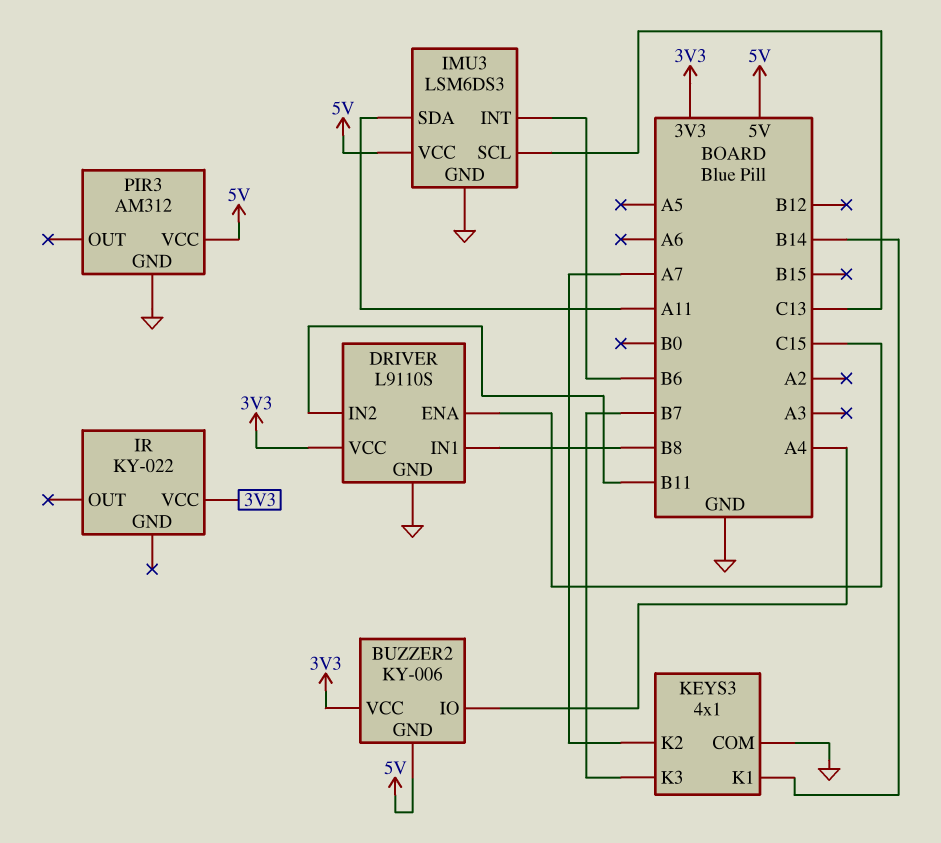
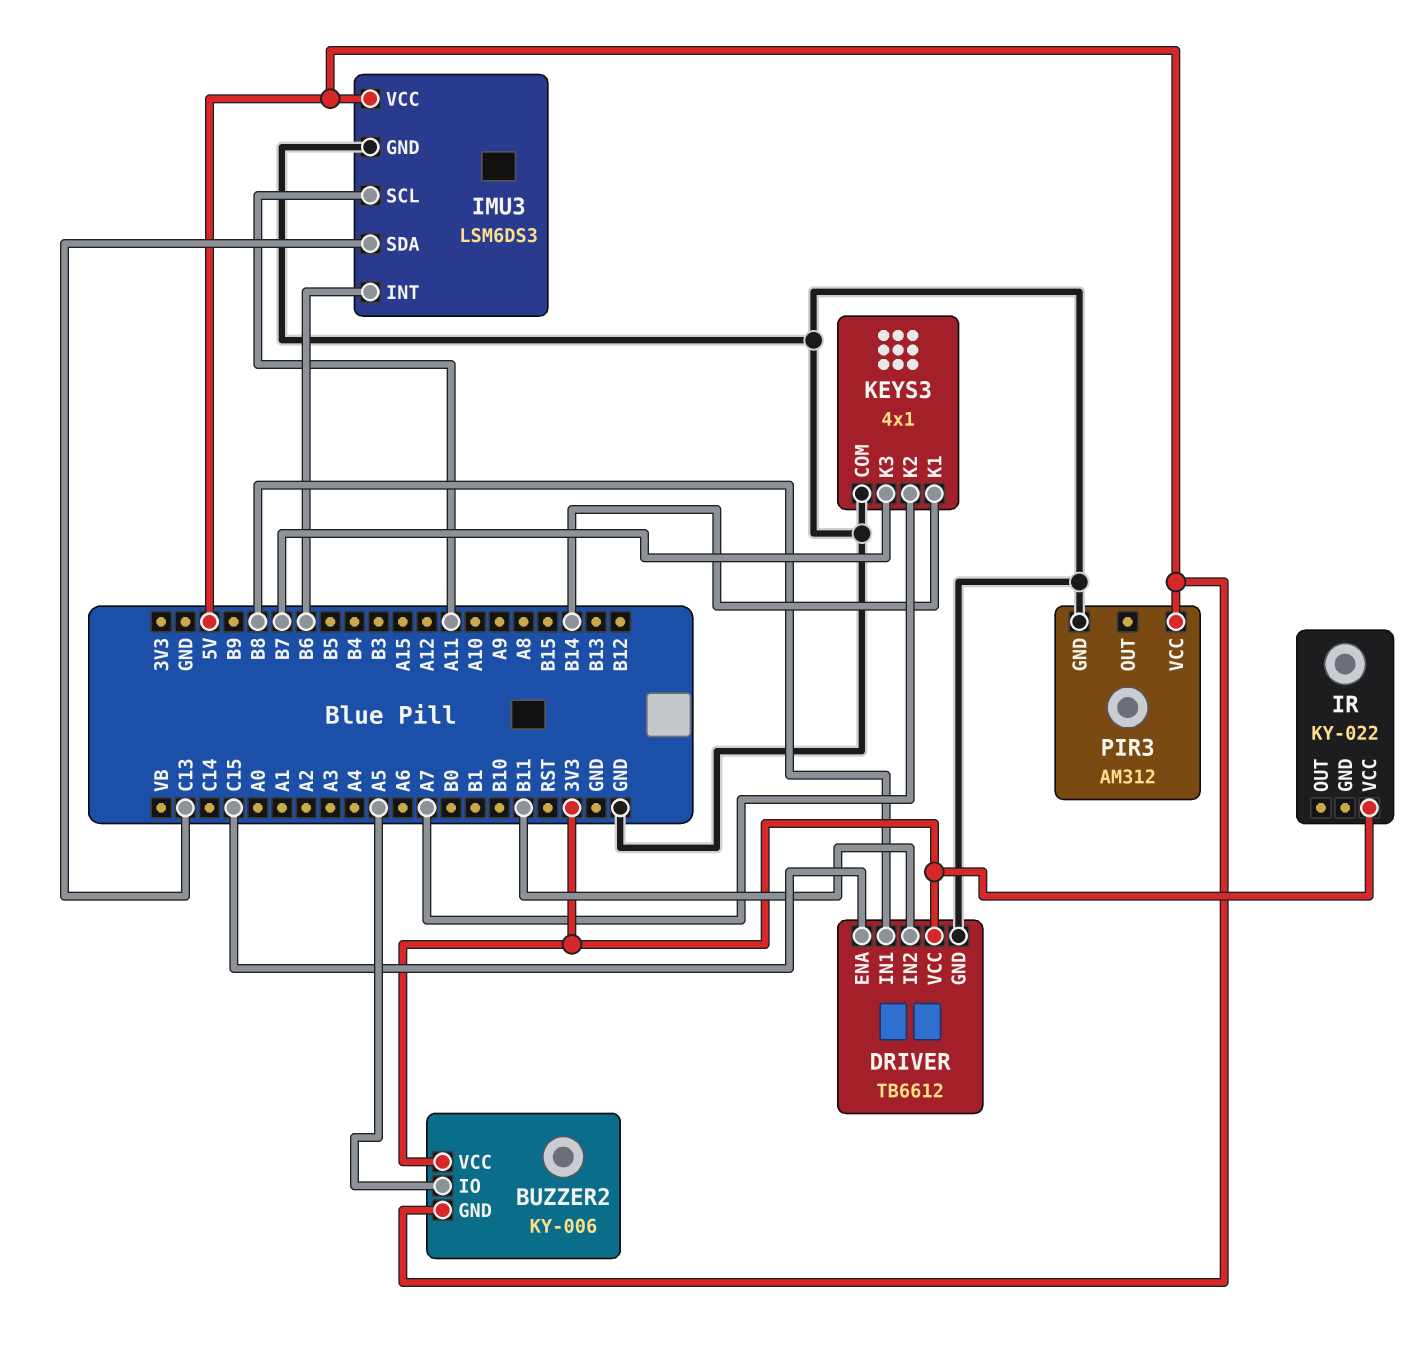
BUZZER2 pin IO: A4 -> A5
DRIVER: L9110S -> TB6612
IMU3 pin SCL: C13 -> A11
IMU3 pin SDA: A11 -> C13

